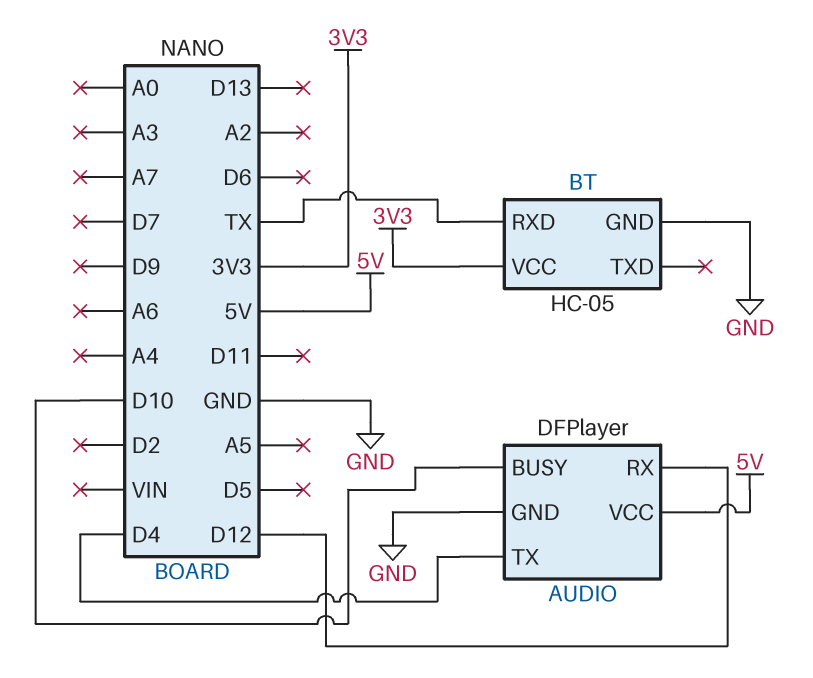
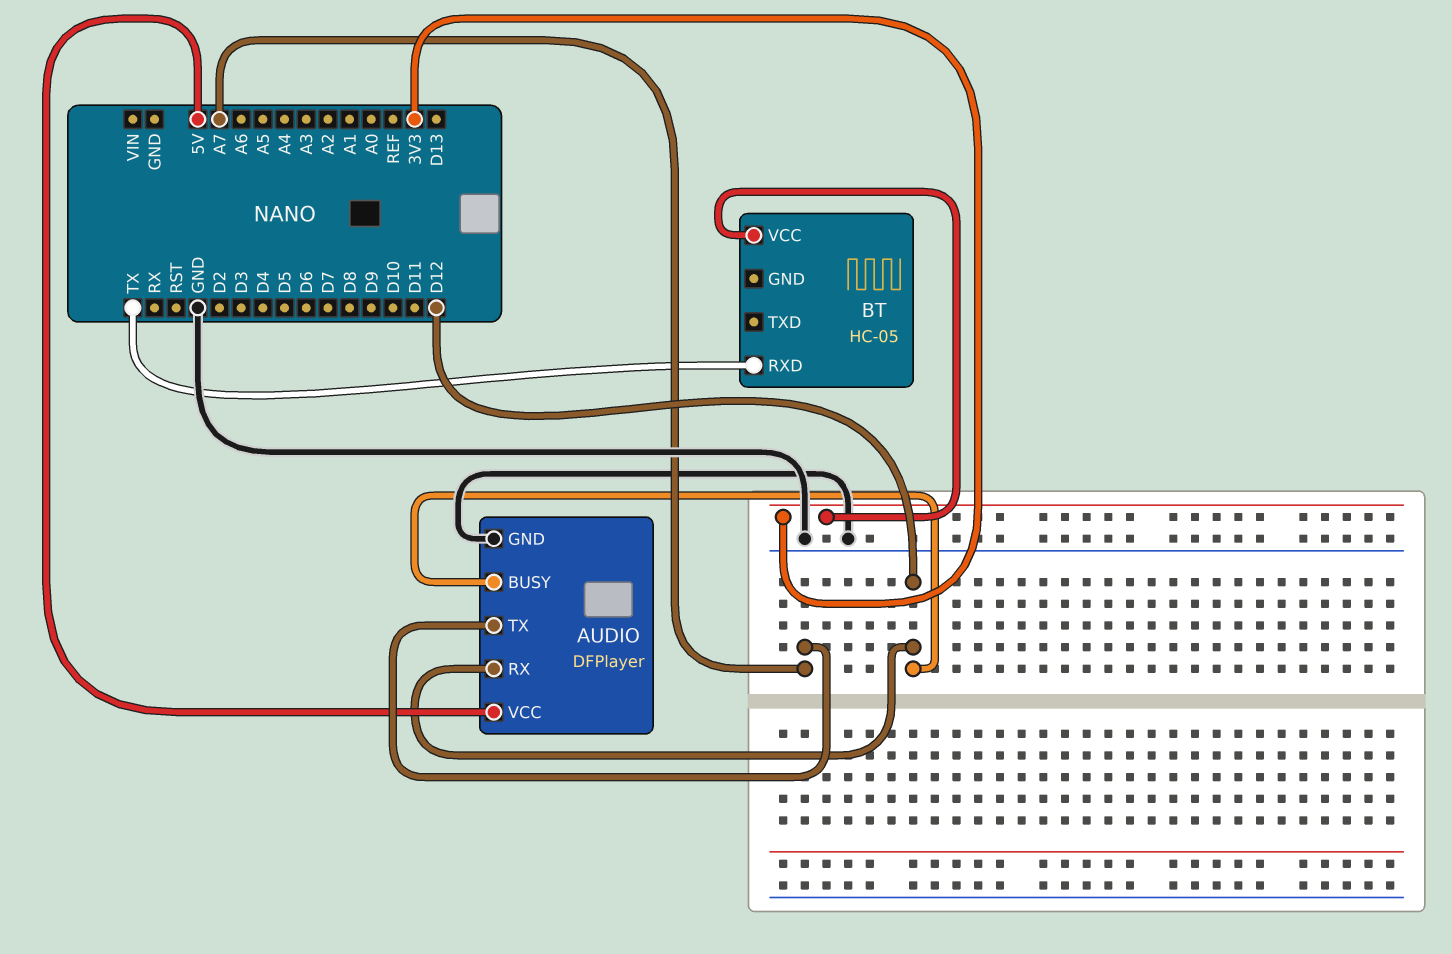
AUDIO pin BUSY: D10 -> D12
AUDIO pin TX: D4 -> A7
BT pin GND: GND -> none

